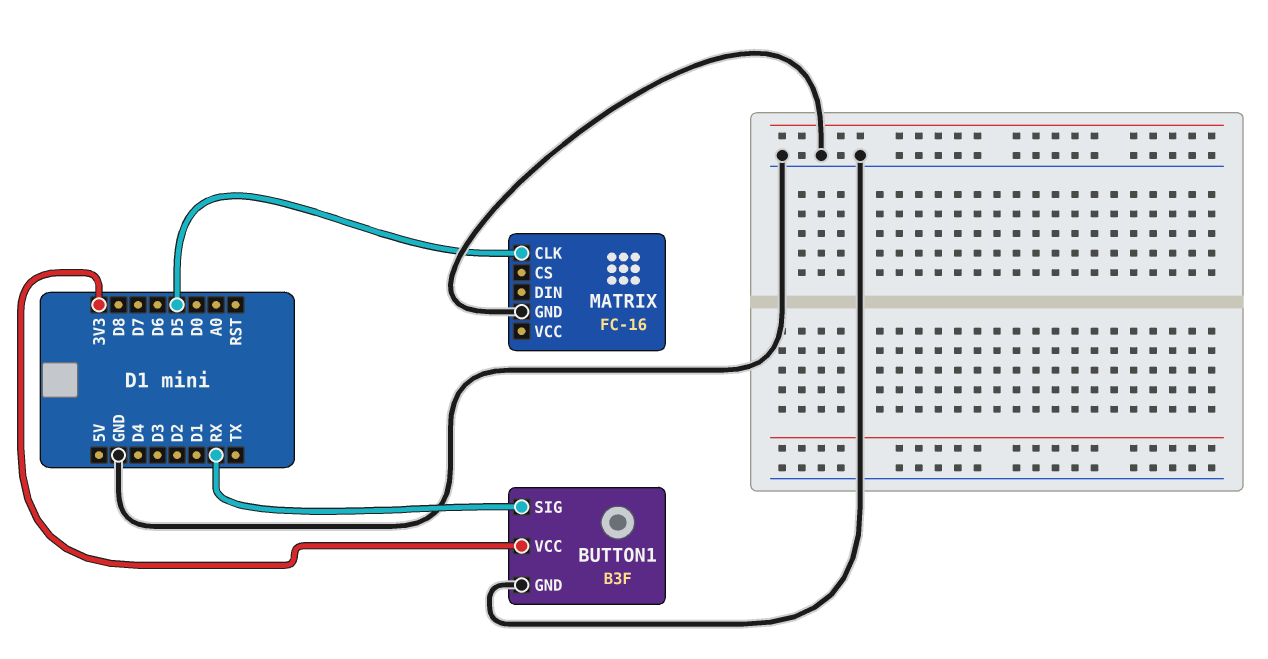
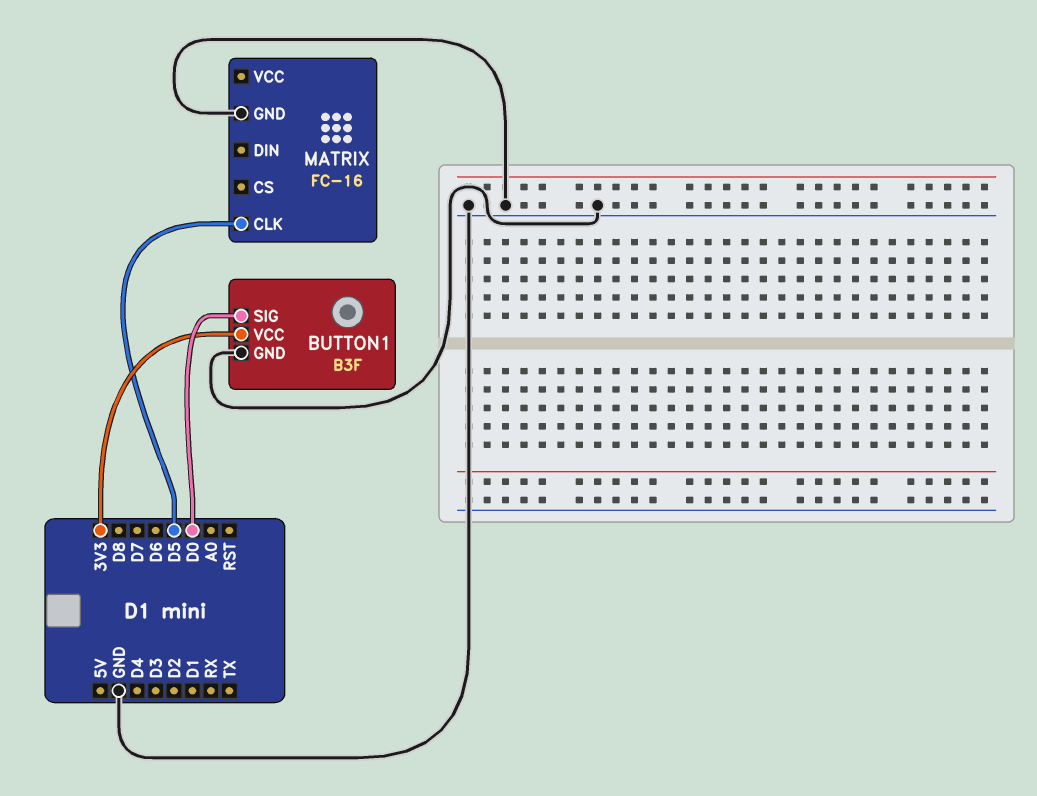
BUTTON1 pin SIG: RX -> D0

